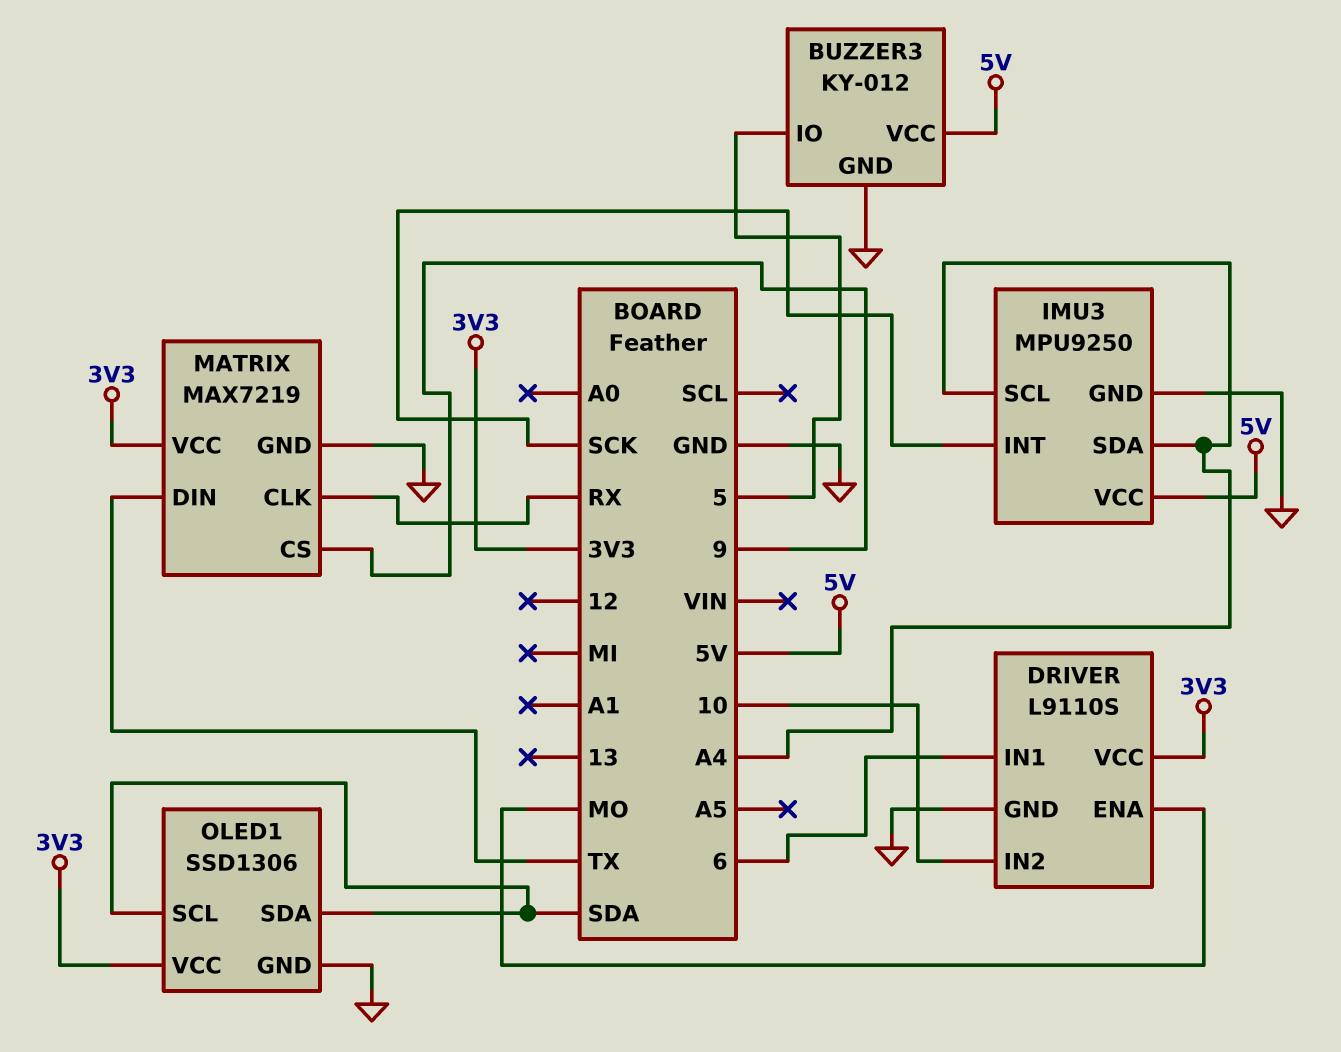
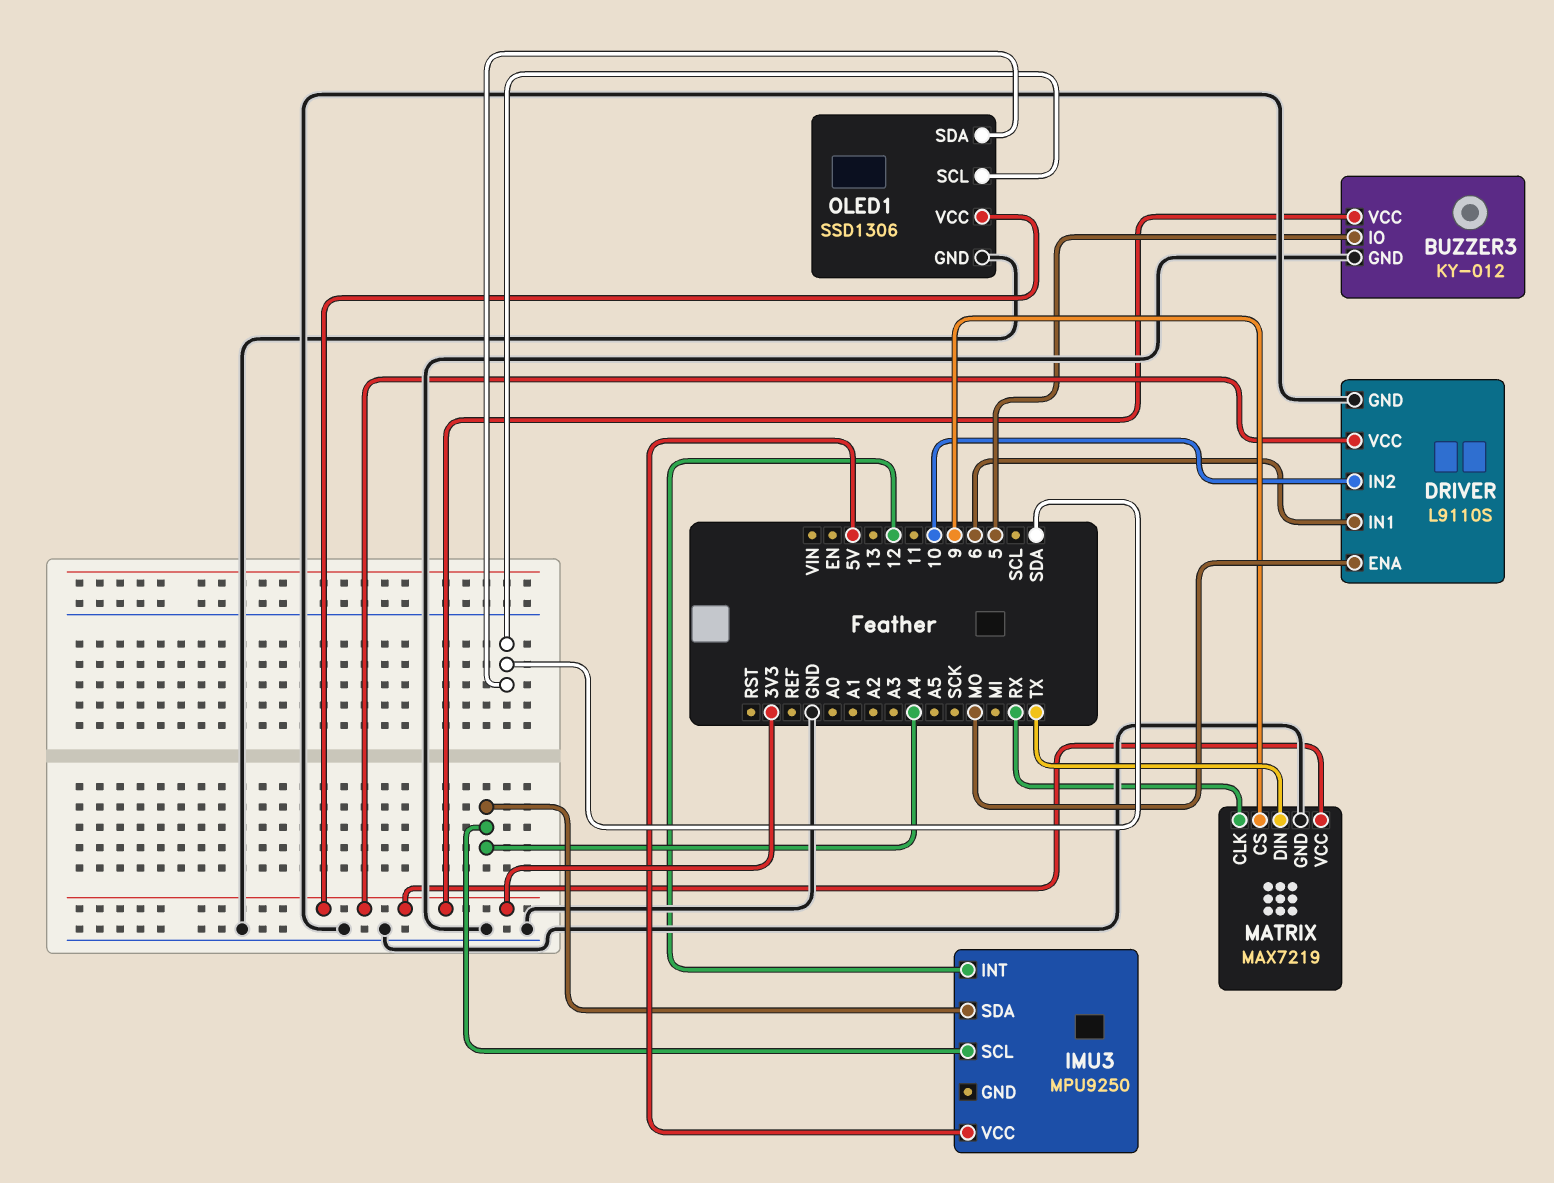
BUZZER3 pin VCC: 5V -> 3V3
IMU3 pin GND: GND -> none
IMU3 pin INT: SCK -> 12

